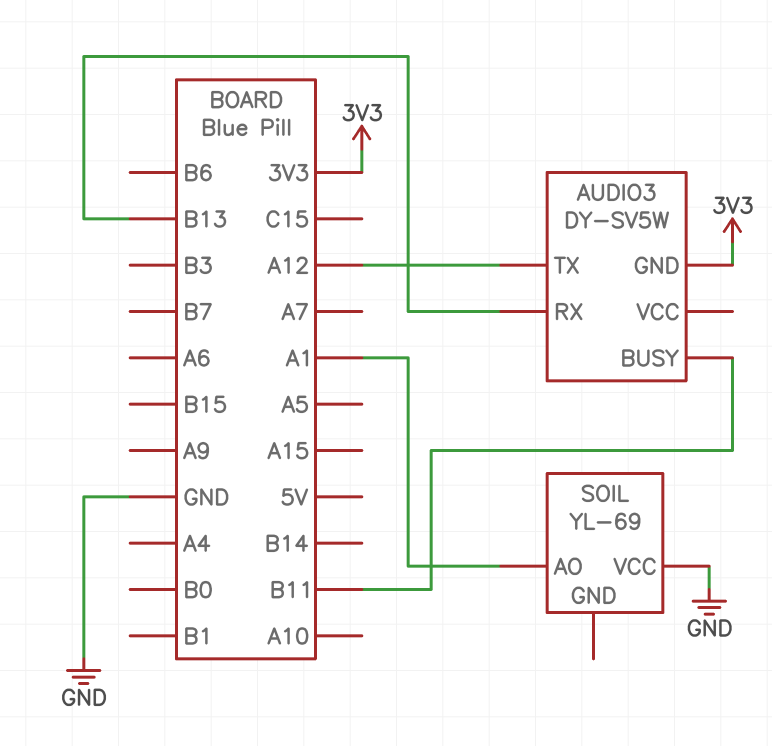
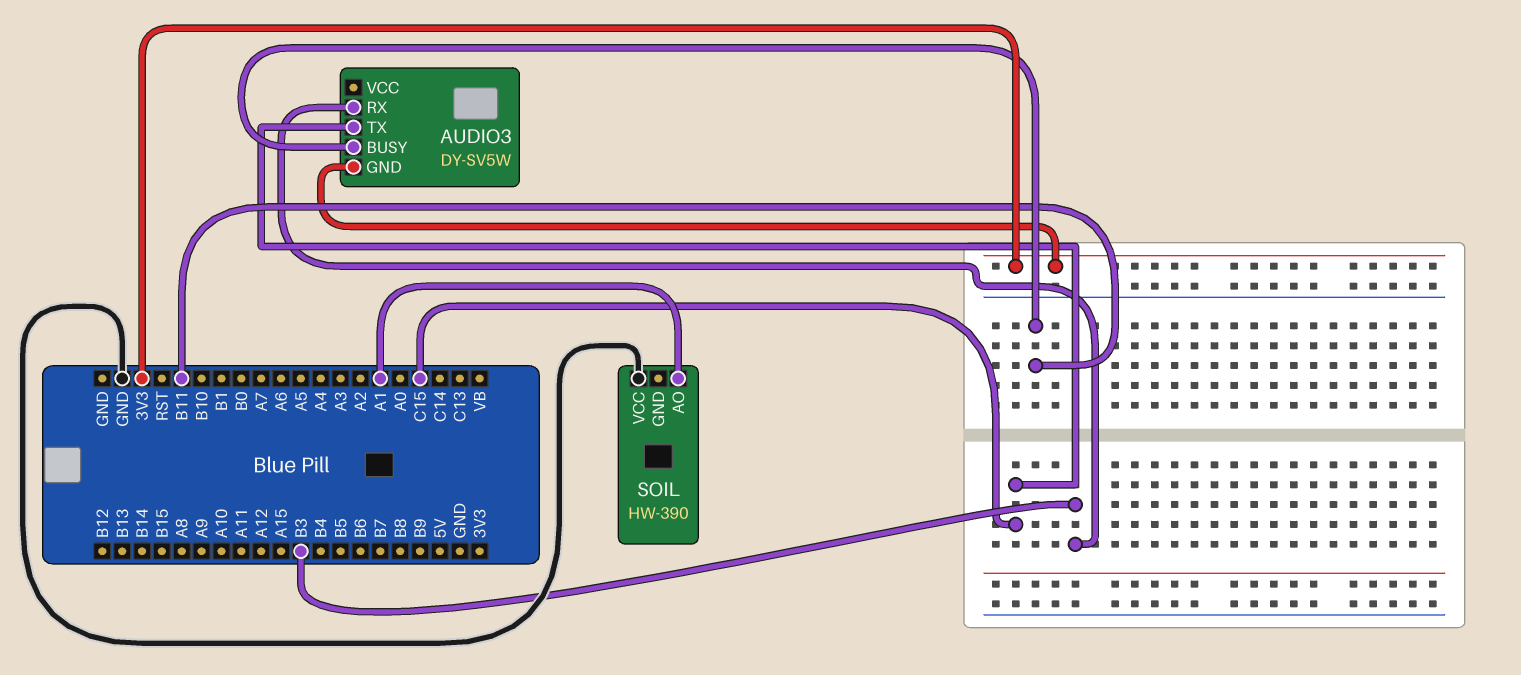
AUDIO3 pin RX: B13 -> B3
AUDIO3 pin TX: A12 -> C15
SOIL: YL-69 -> HW-390

